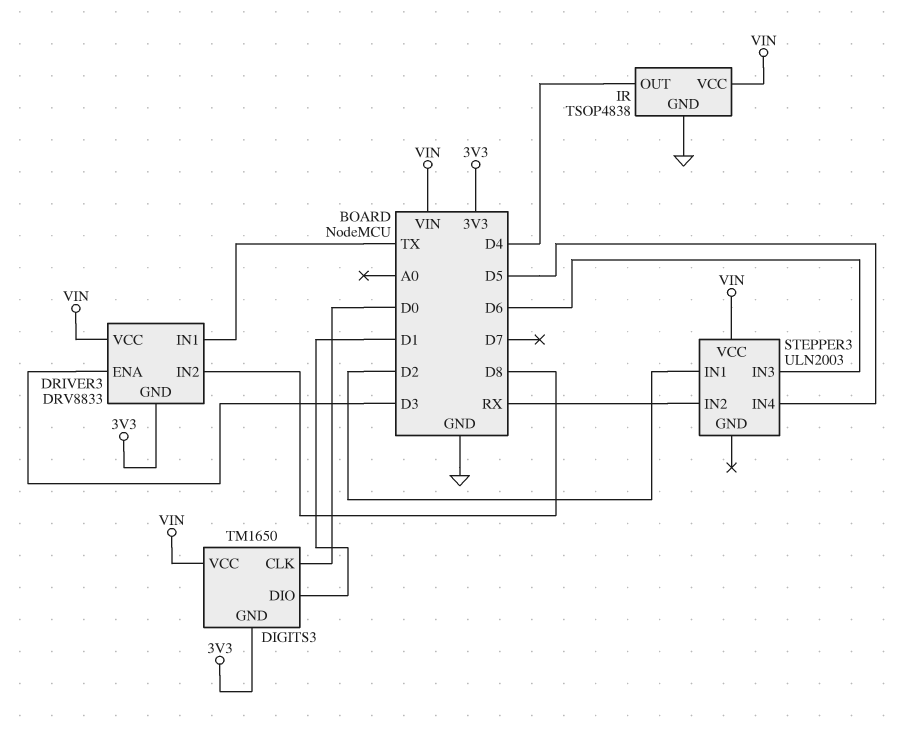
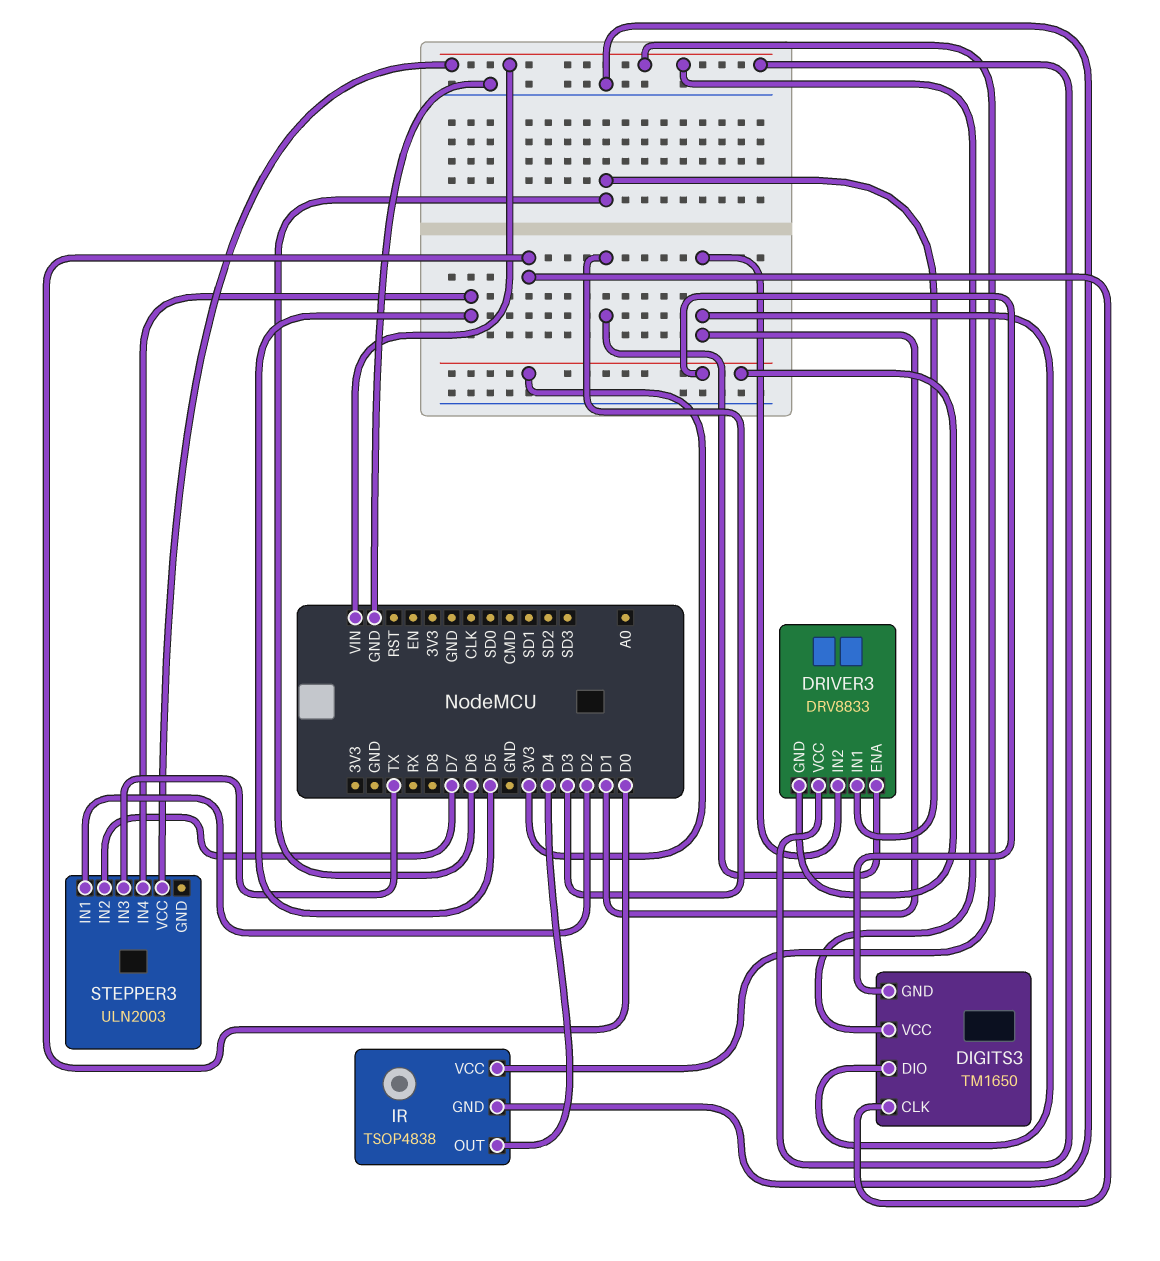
DRIVER3 pin IN1: TX -> D6
DRIVER3 pin IN2: D8 -> D1
STEPPER3 pin IN2: RX -> D7
STEPPER3 pin IN3: D6 -> TX

